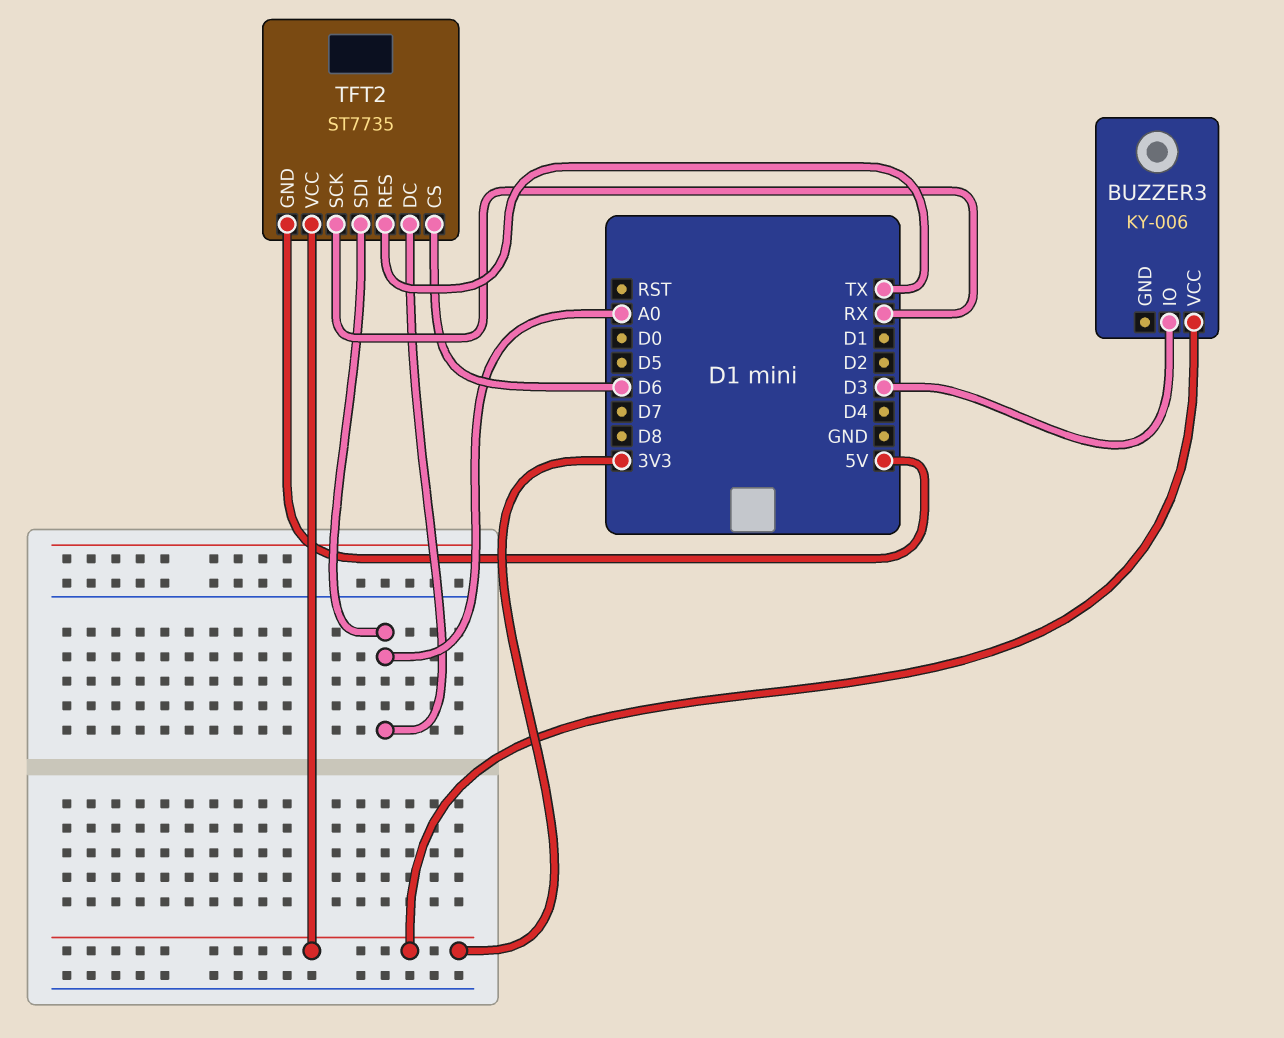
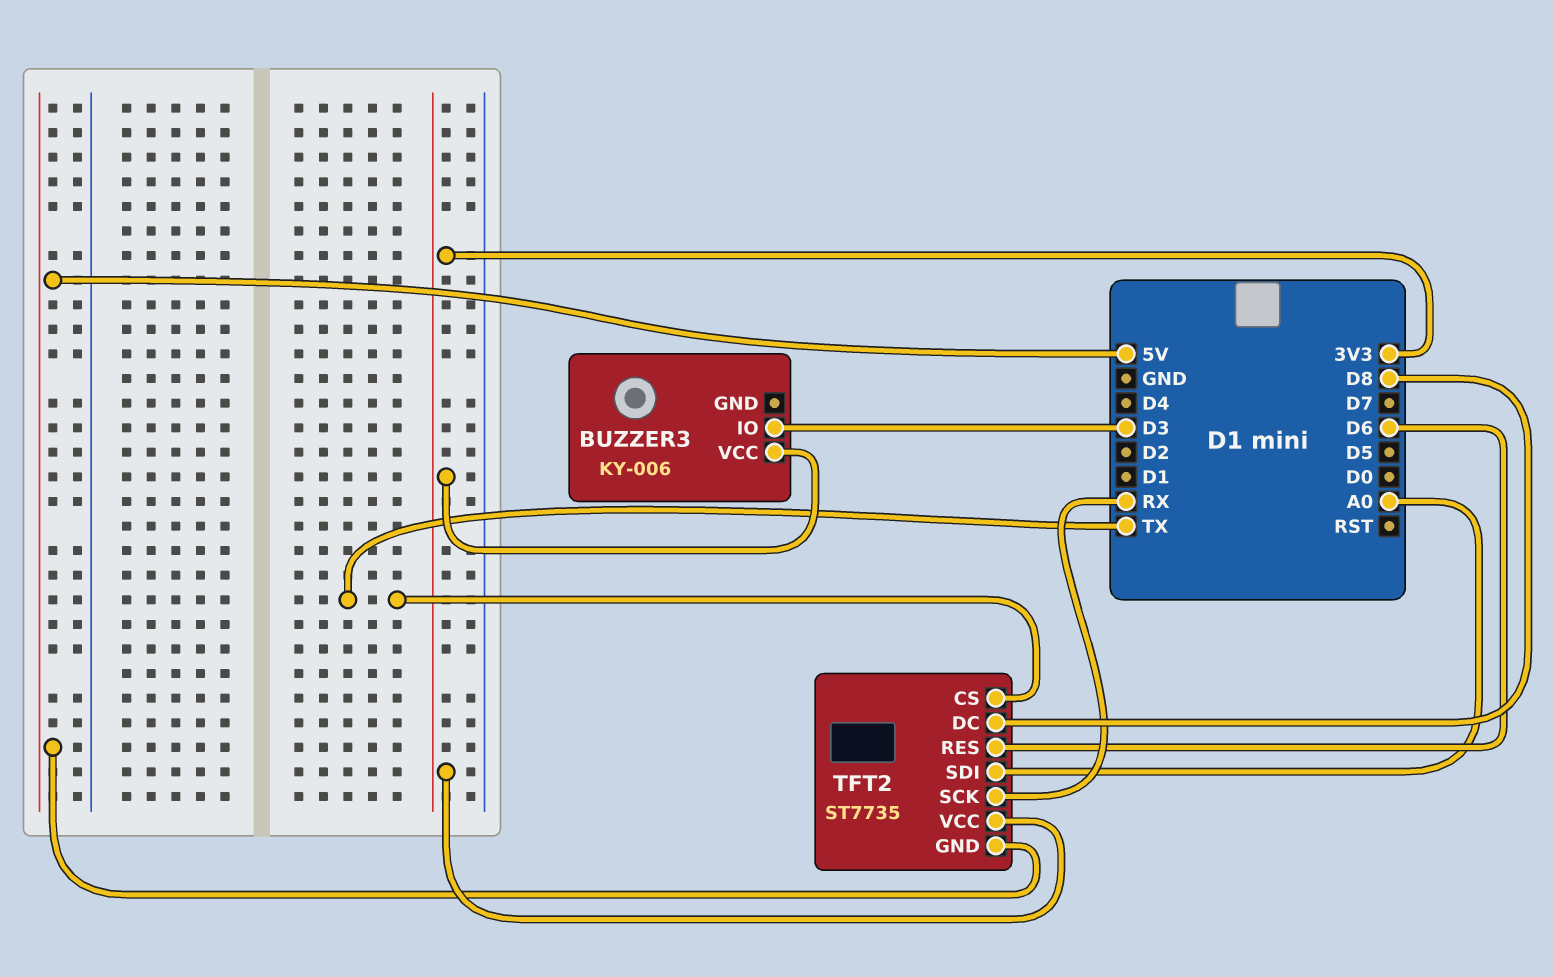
TFT2 pin CS: D6 -> TX
TFT2 pin DC: A0 -> D8
TFT2 pin RES: TX -> D6

